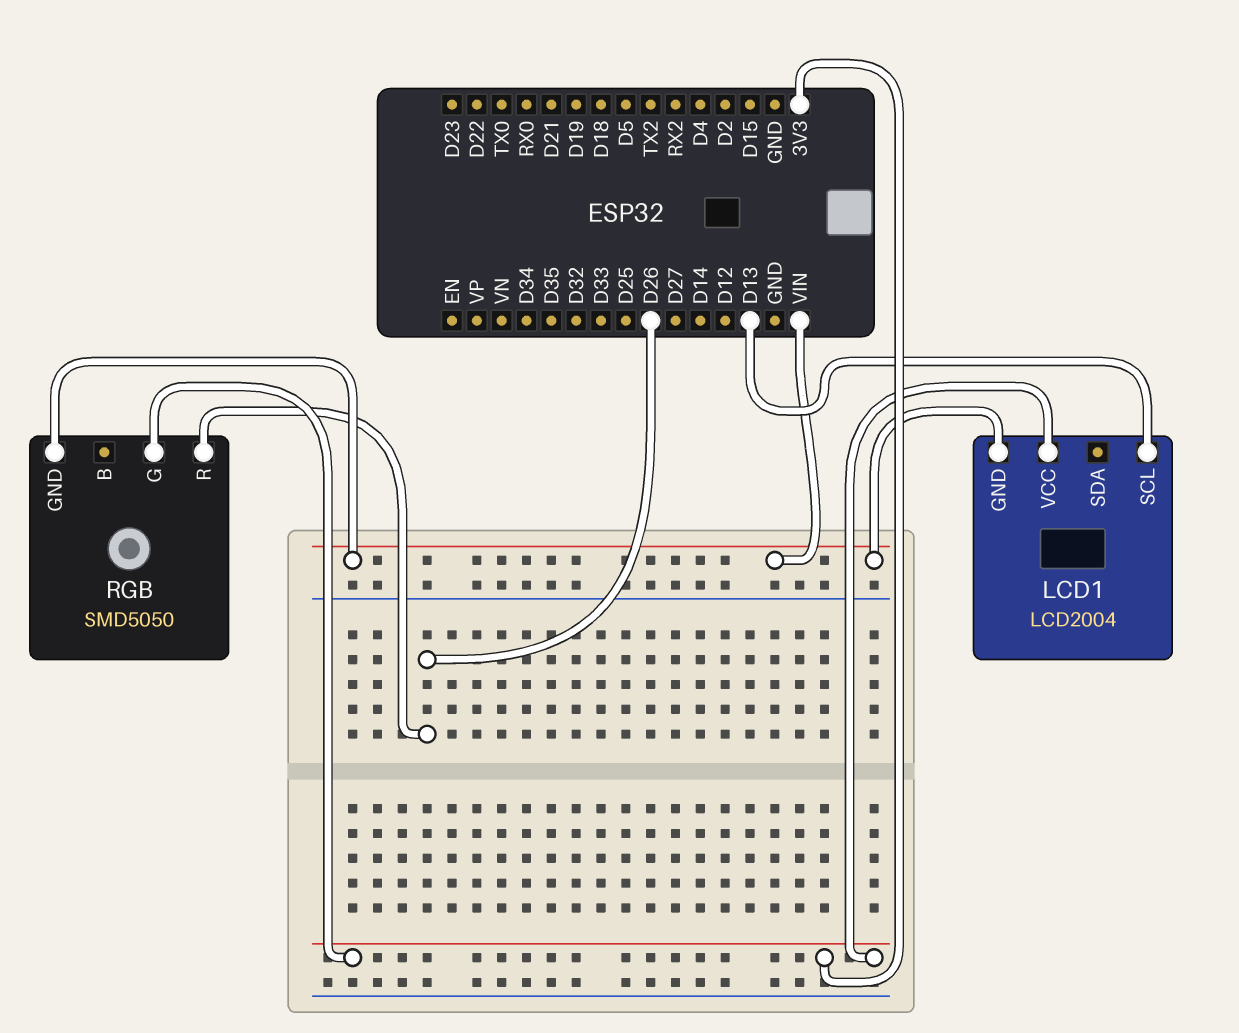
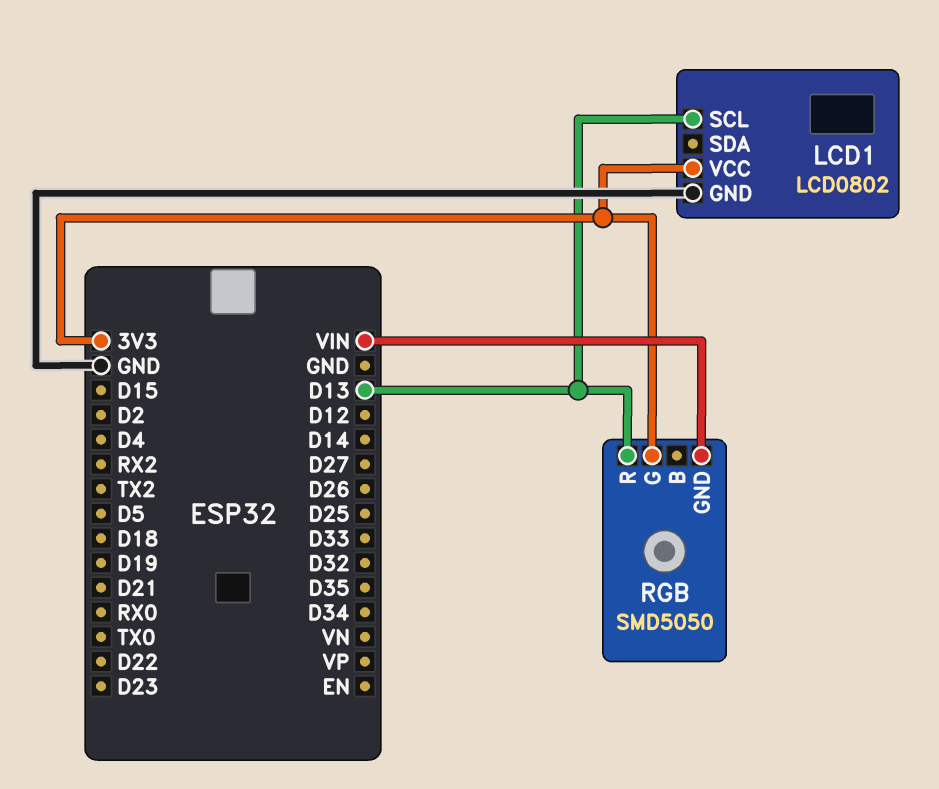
LCD1: LCD2004 -> LCD0802
LCD1 pin GND: VIN -> GND
RGB pin R: D26 -> D13

